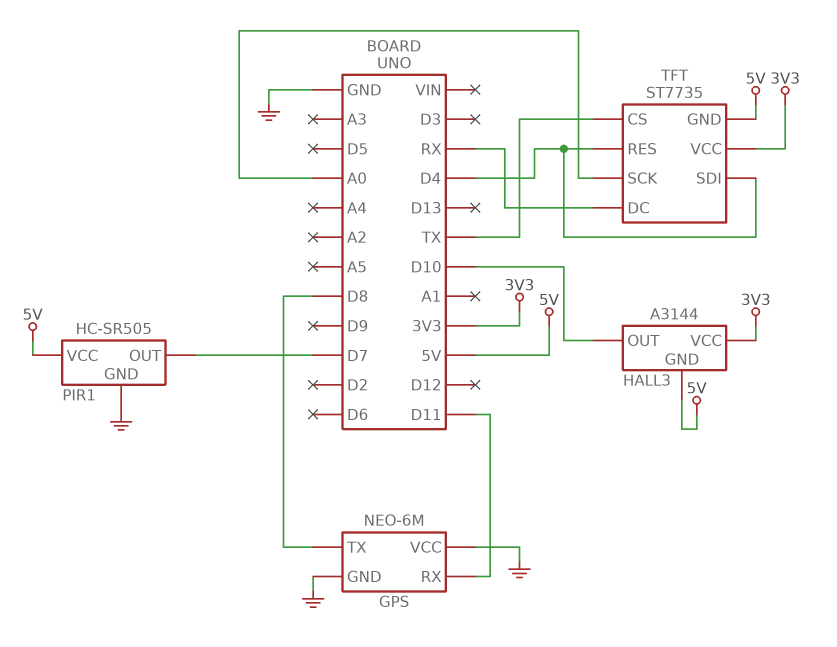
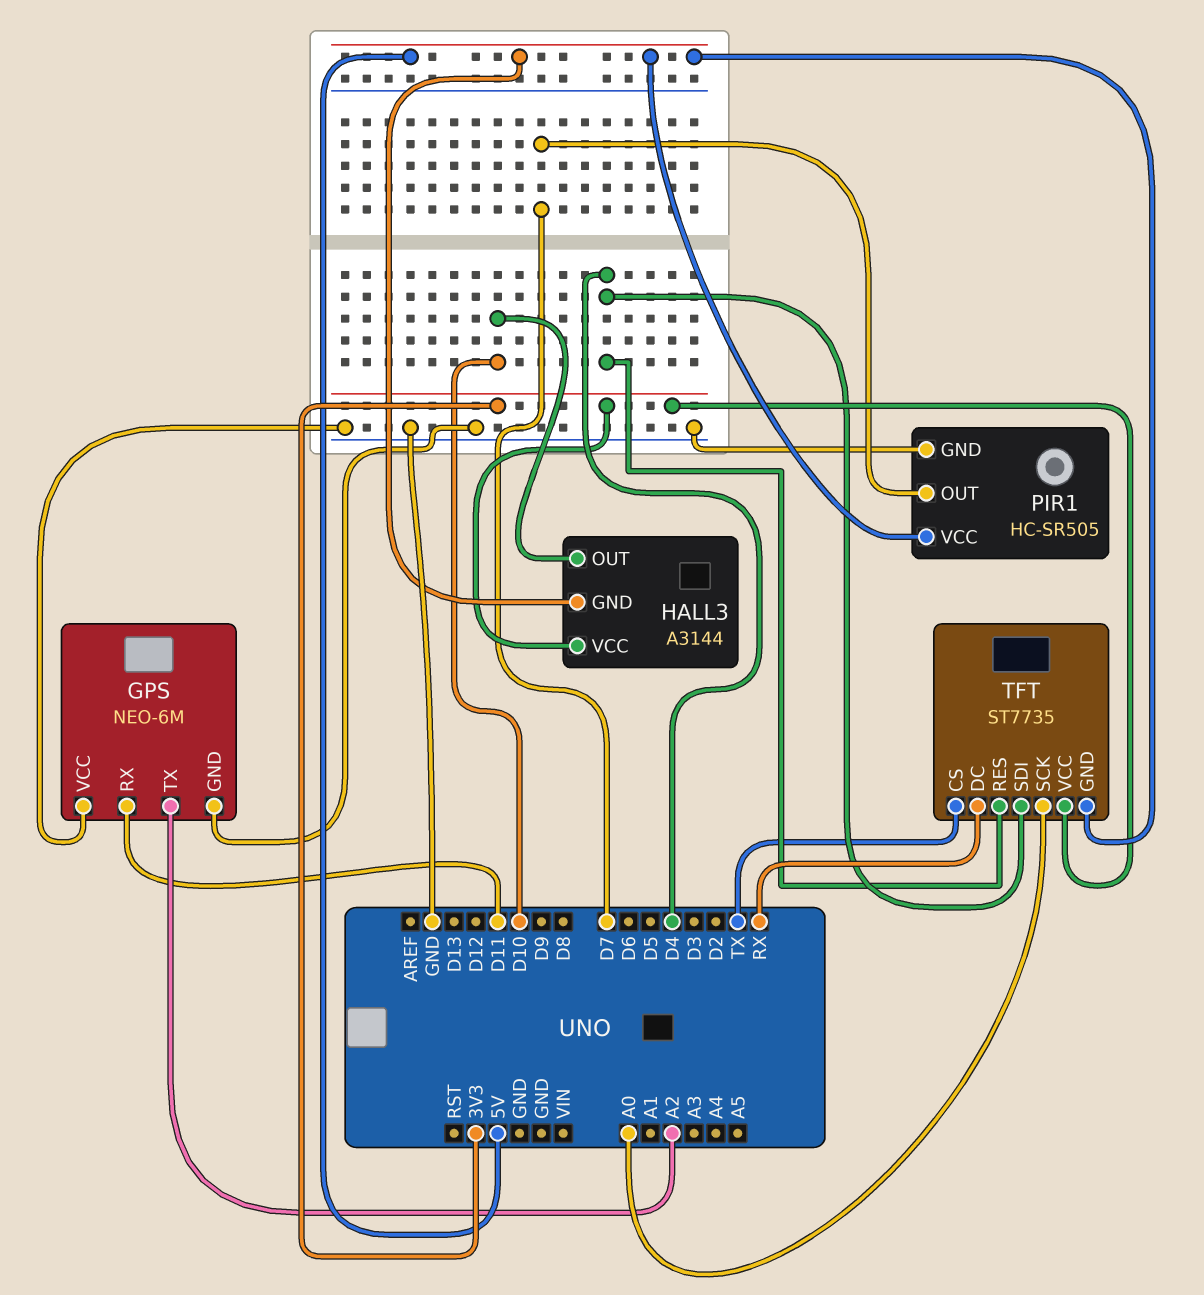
GPS pin TX: D8 -> A2

